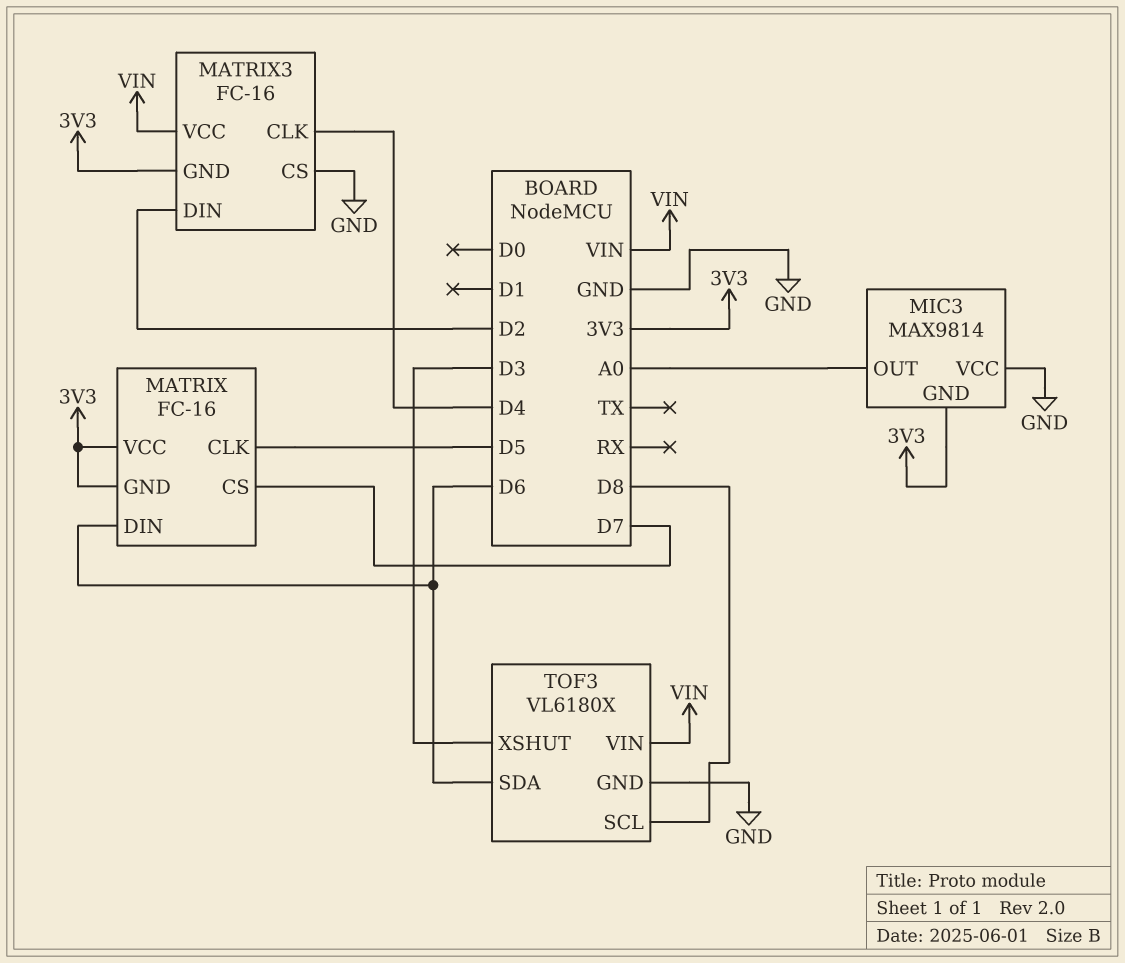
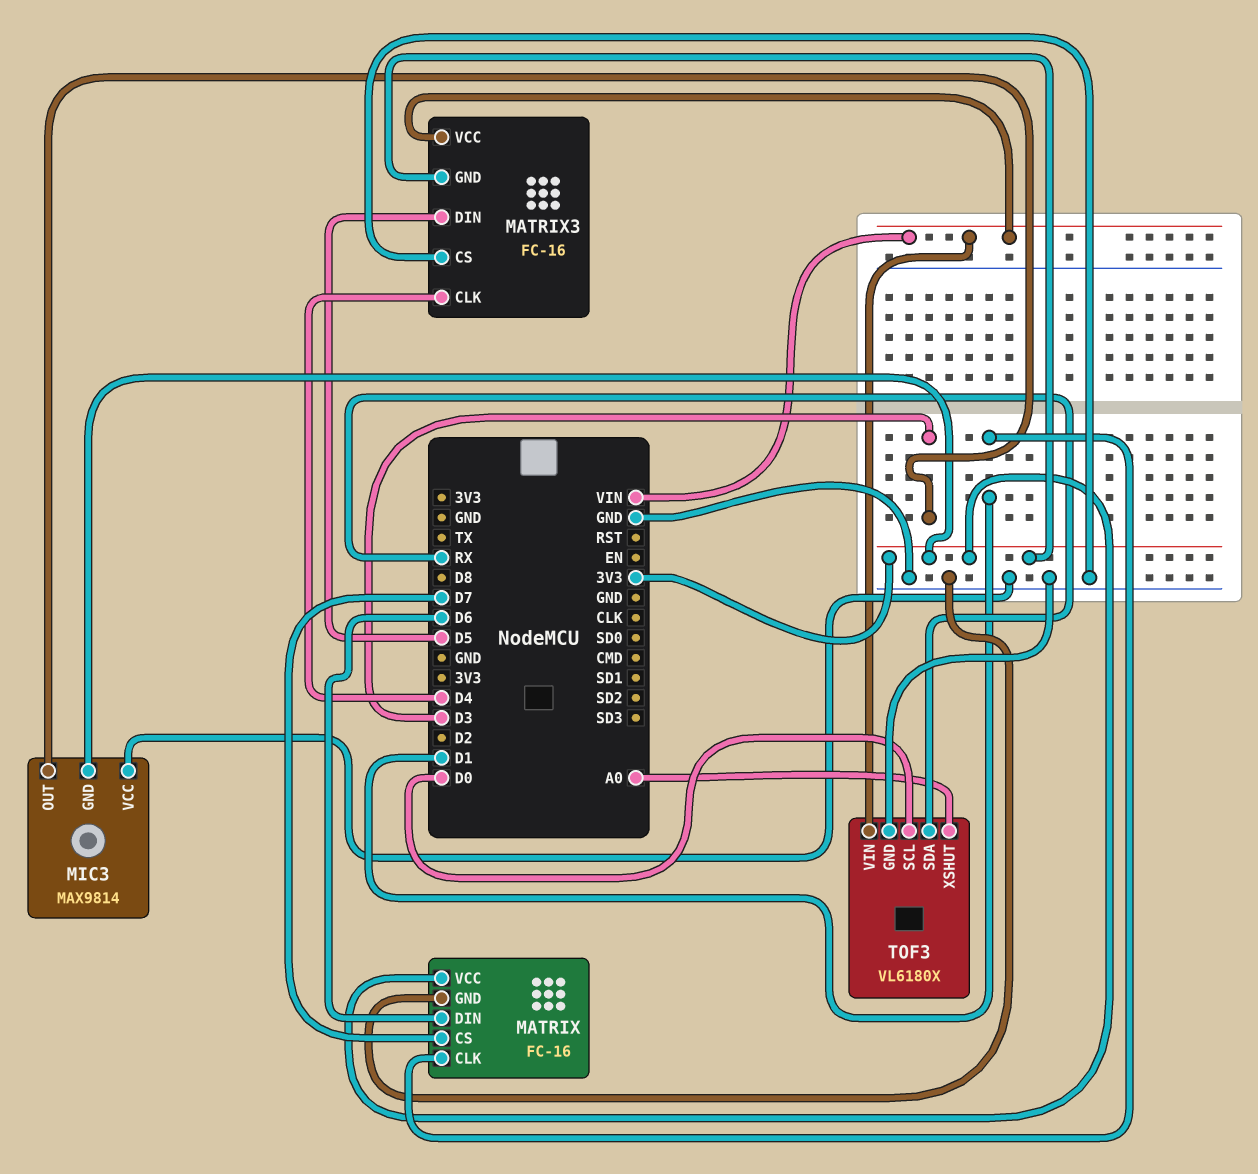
MATRIX pin CLK: D5 -> D1
MATRIX pin GND: 3V3 -> GND
MATRIX3 pin DIN: D2 -> D5
MIC3 pin OUT: A0 -> D3
TOF3 pin SCL: D8 -> D0
TOF3 pin SDA: D6 -> RX
TOF3 pin XSHUT: D3 -> A0

